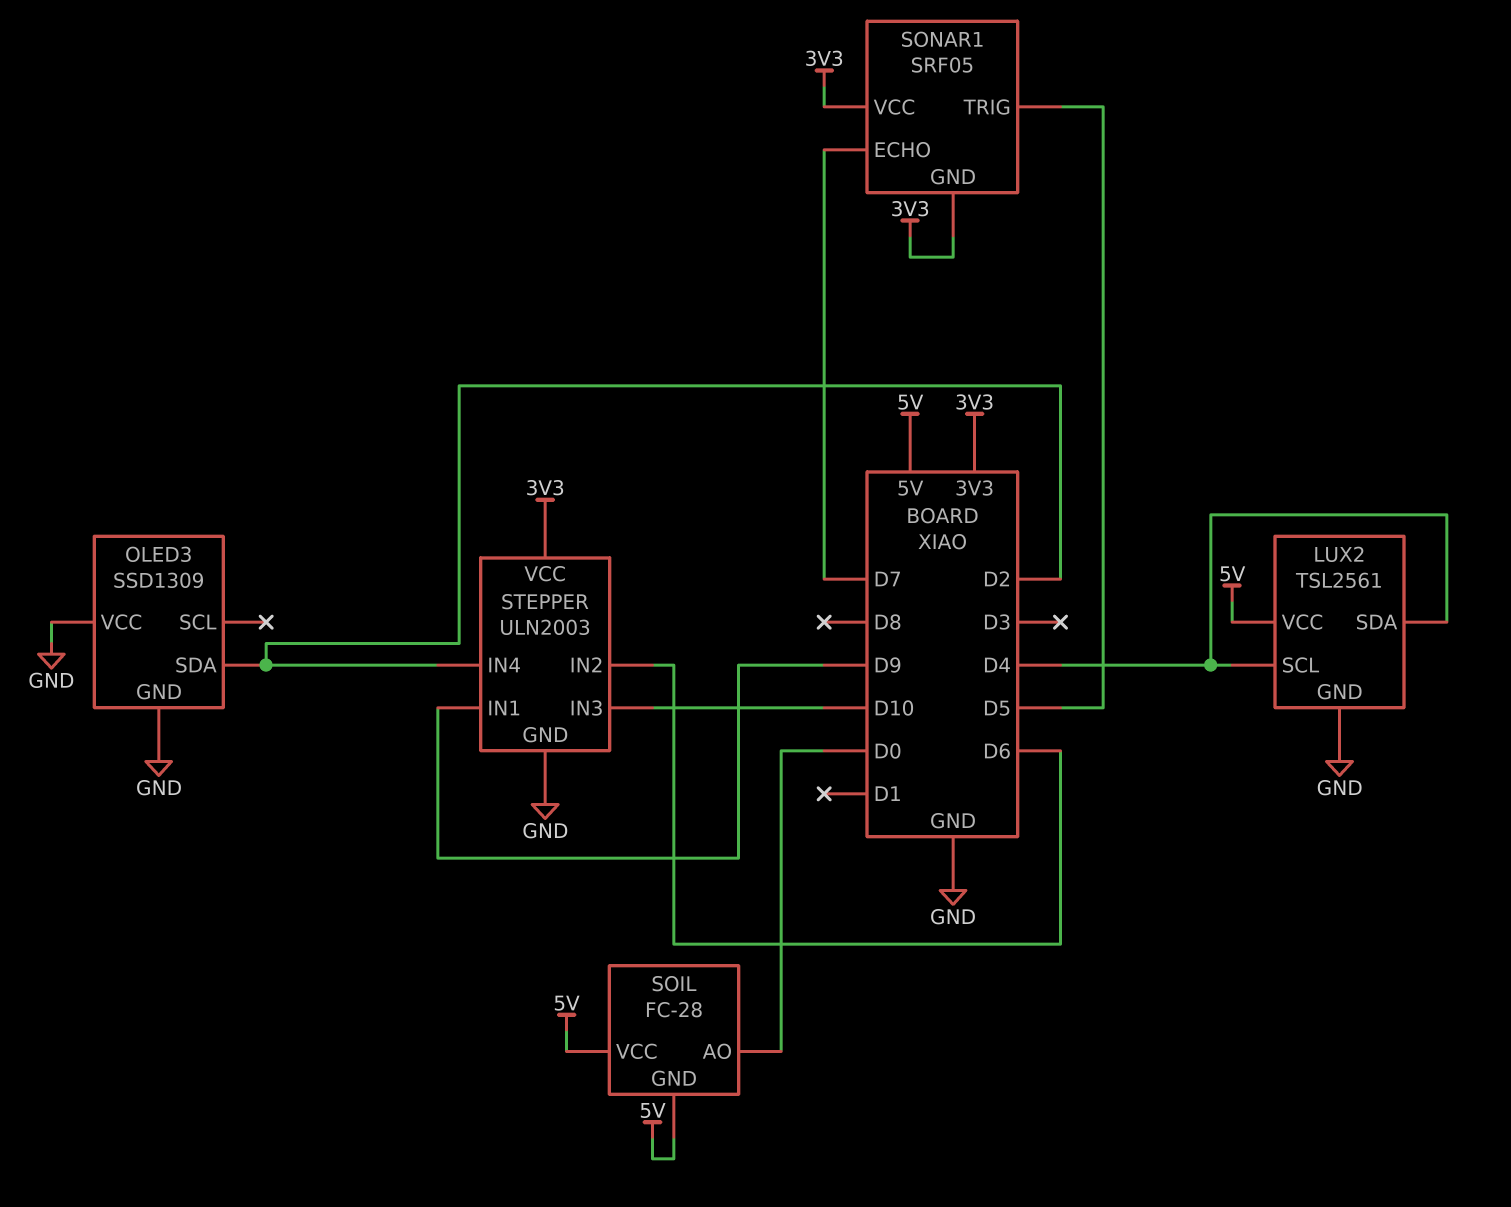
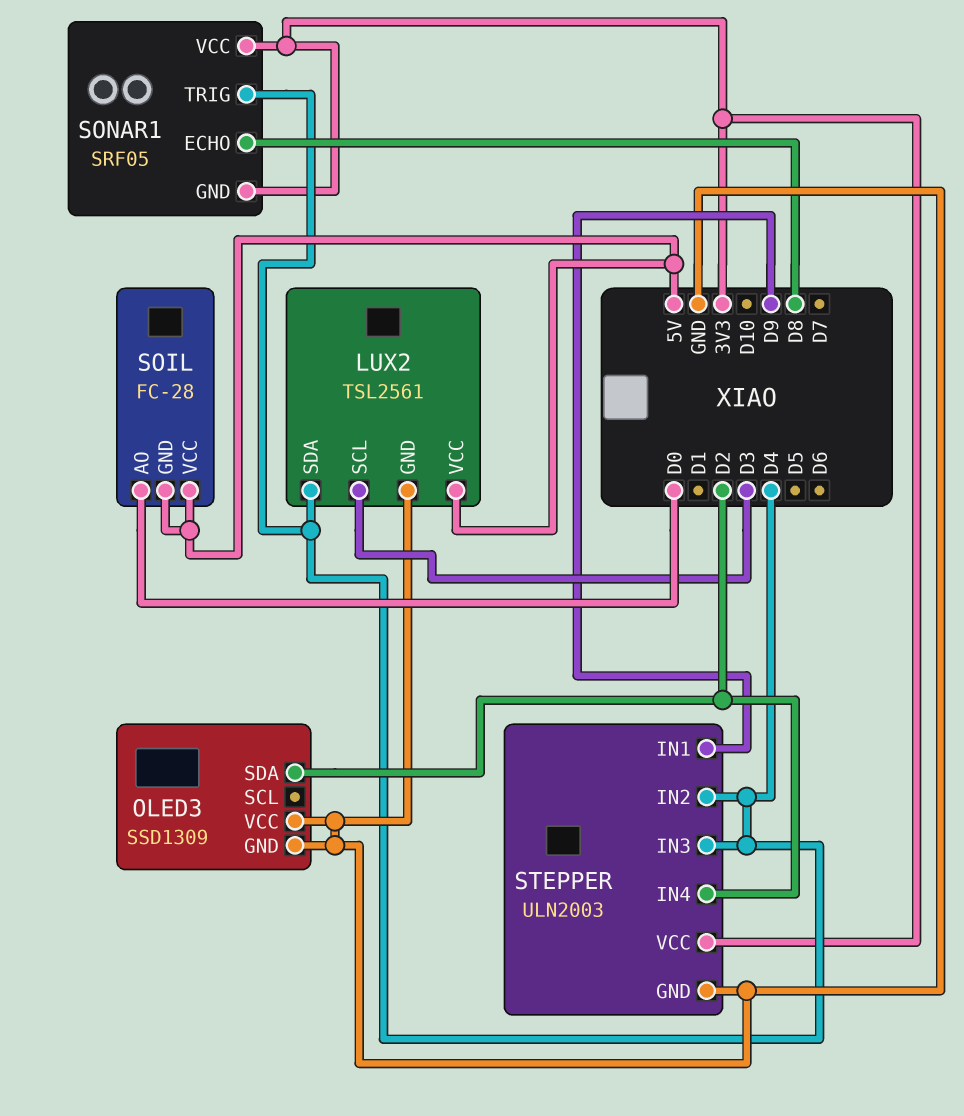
LUX2 pin SCL: D4 -> D3
SONAR1 pin ECHO: D7 -> D8
SONAR1 pin TRIG: D5 -> D4
STEPPER pin IN2: D6 -> D4
STEPPER pin IN3: D10 -> D4

